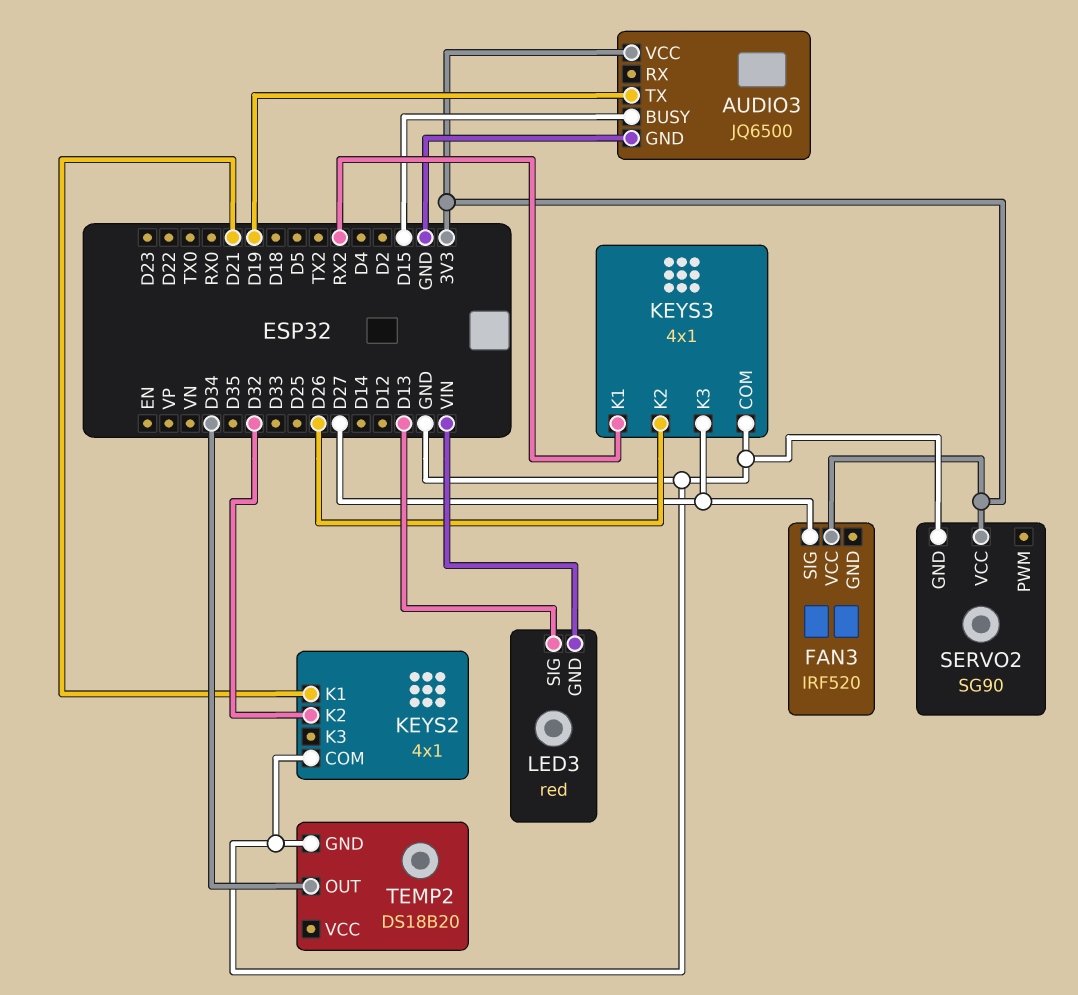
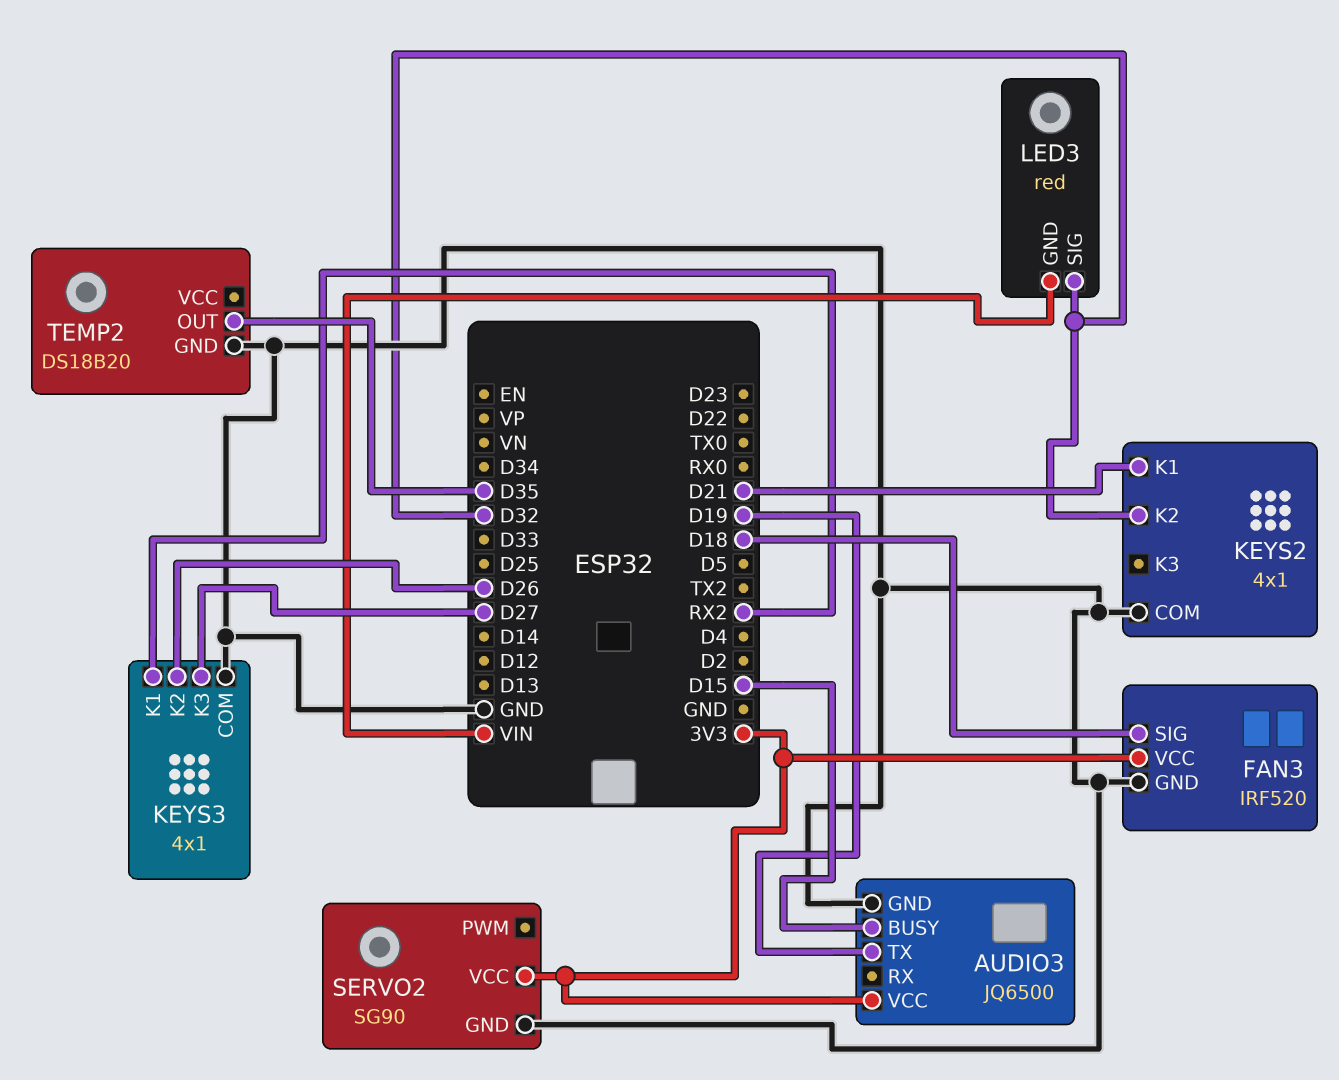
FAN3 pin GND: none -> GND
FAN3 pin SIG: D27 -> D18
LED3 pin SIG: D13 -> D32
TEMP2 pin OUT: D34 -> D35

